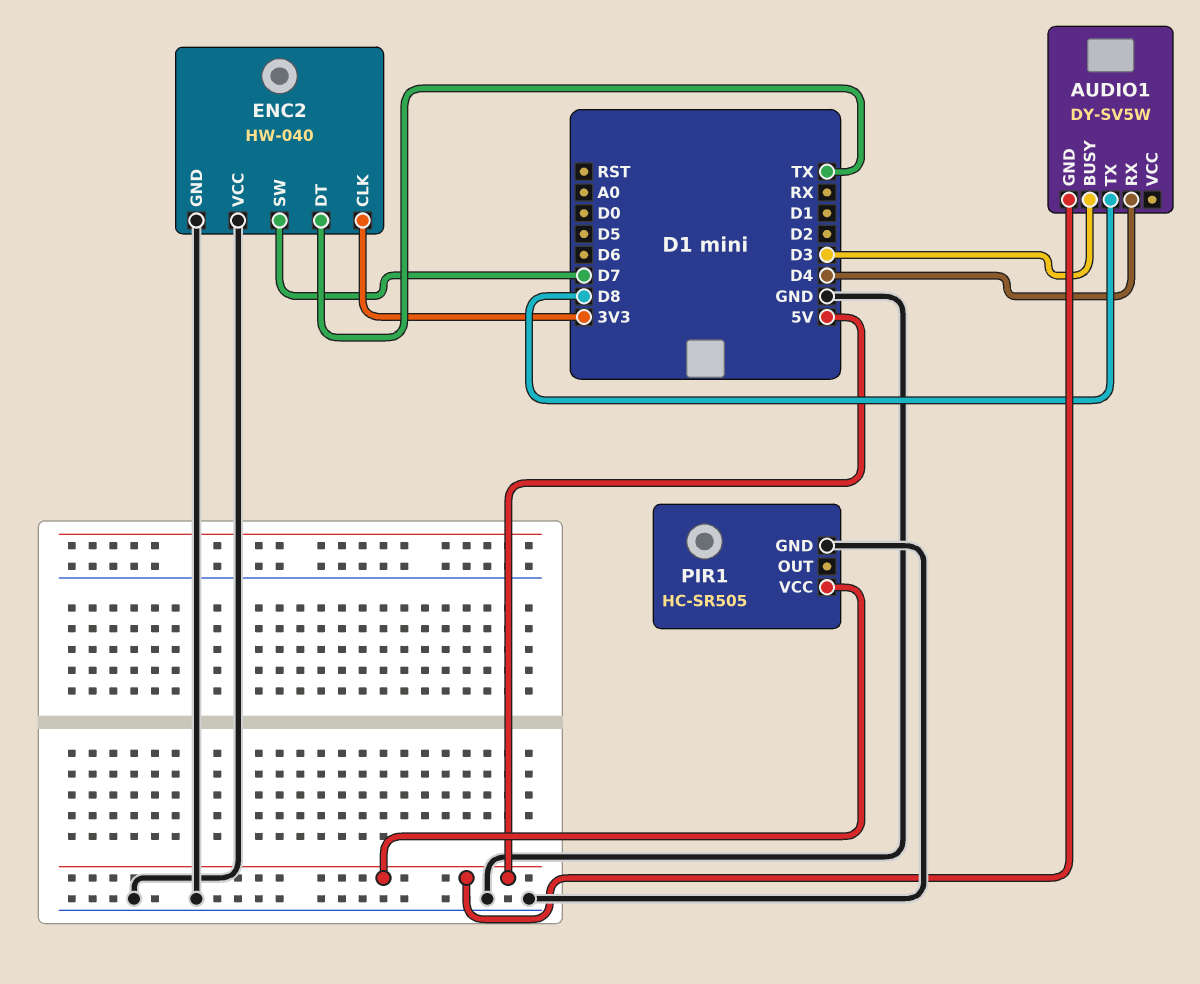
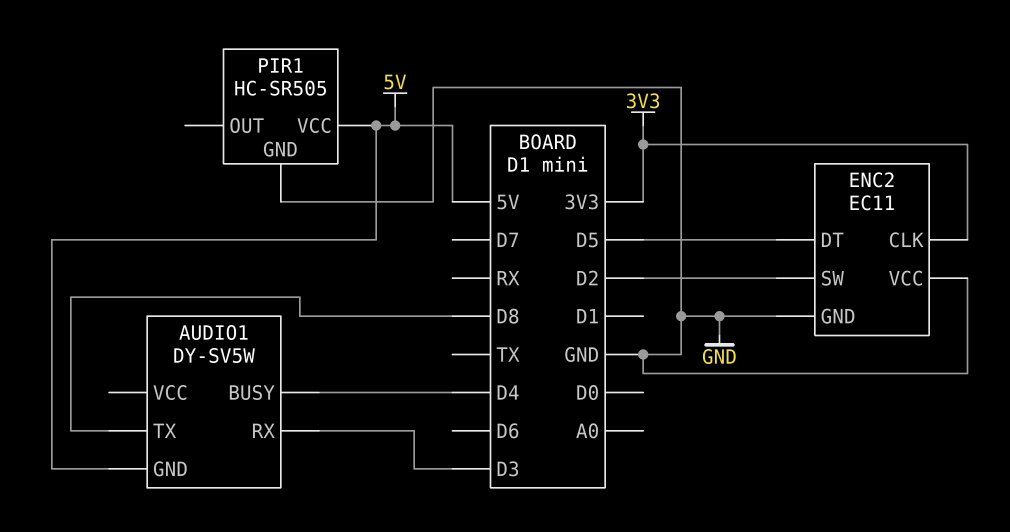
AUDIO1 pin BUSY: D3 -> D4
AUDIO1 pin RX: D4 -> D3
ENC2: HW-040 -> EC11
ENC2 pin DT: TX -> D5
ENC2 pin SW: D7 -> D2

